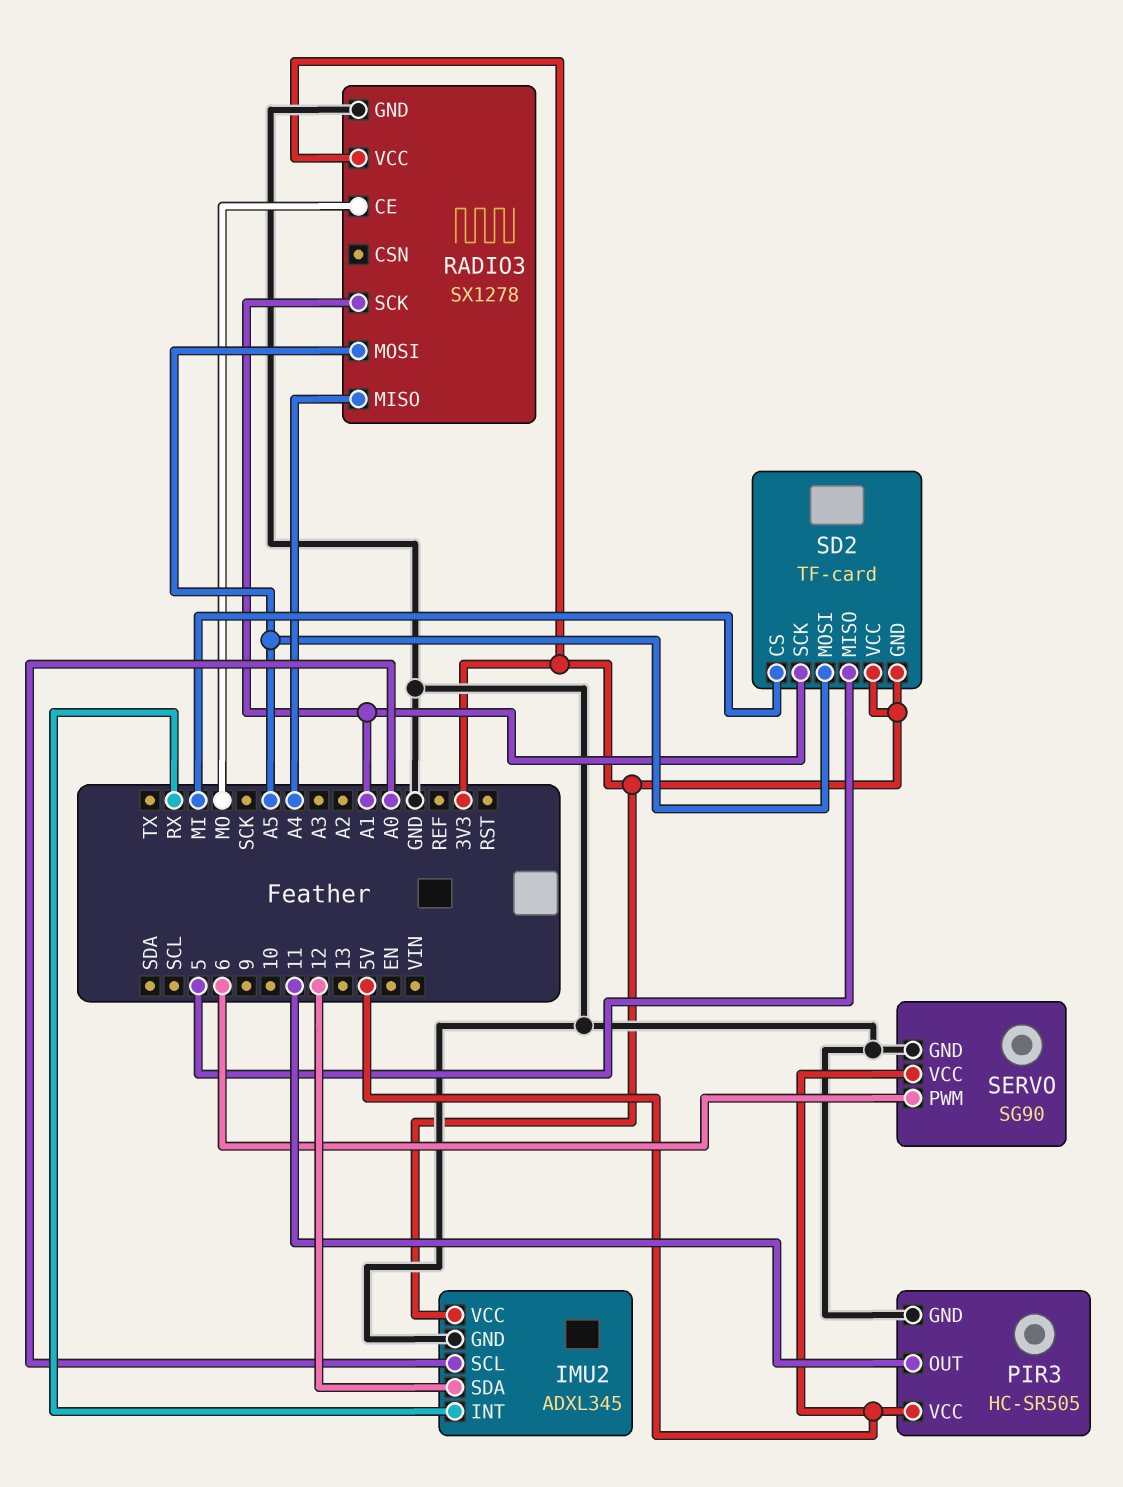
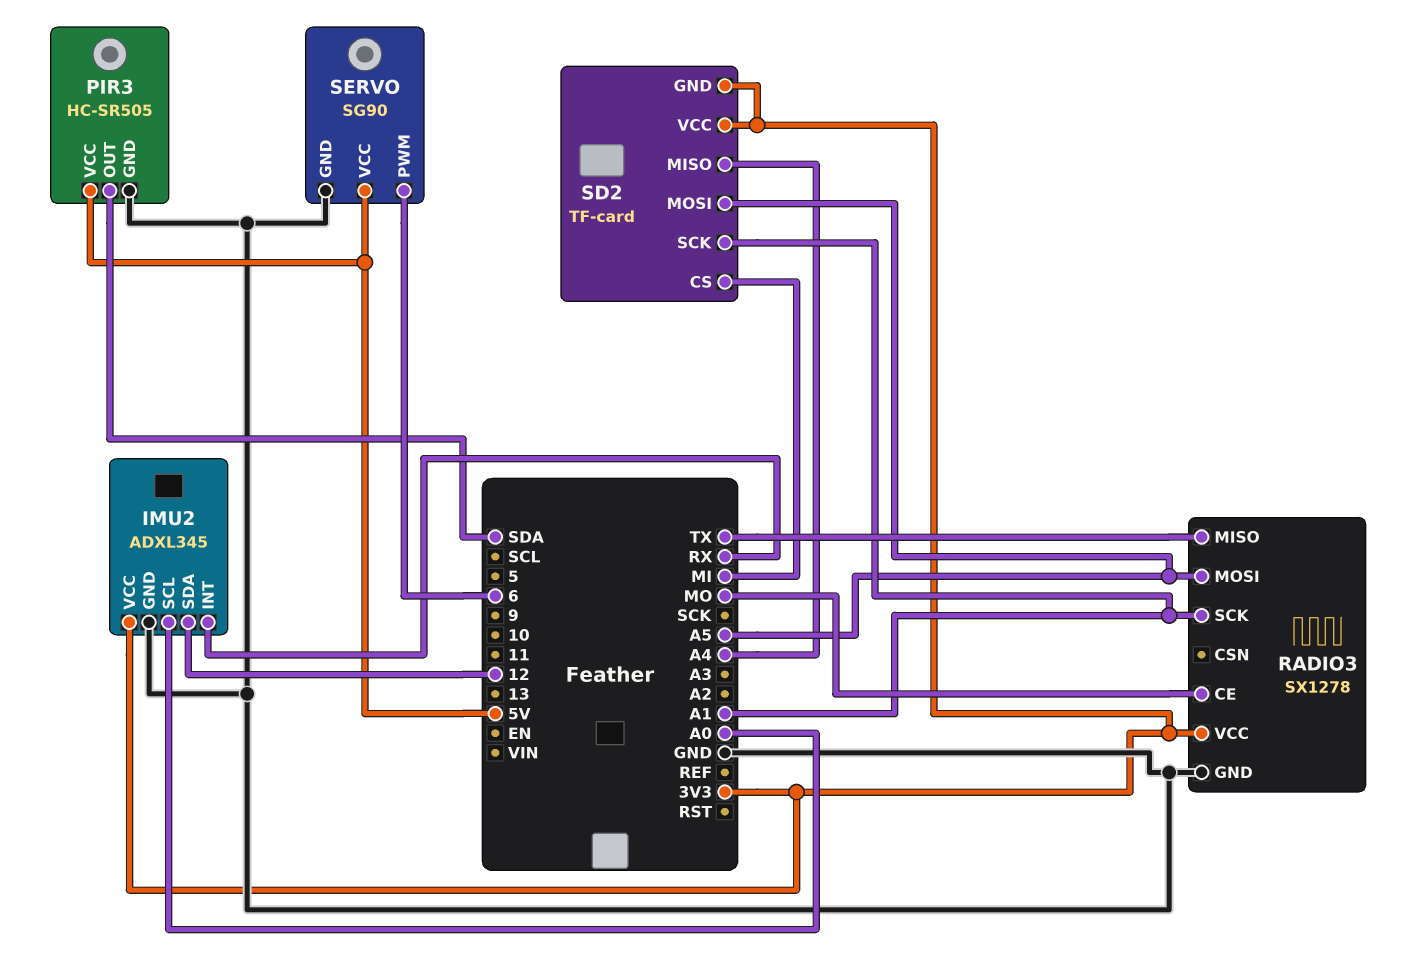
PIR3 pin OUT: 11 -> SDA
RADIO3 pin MISO: A4 -> TX
SD2 pin MISO: 5 -> A4

